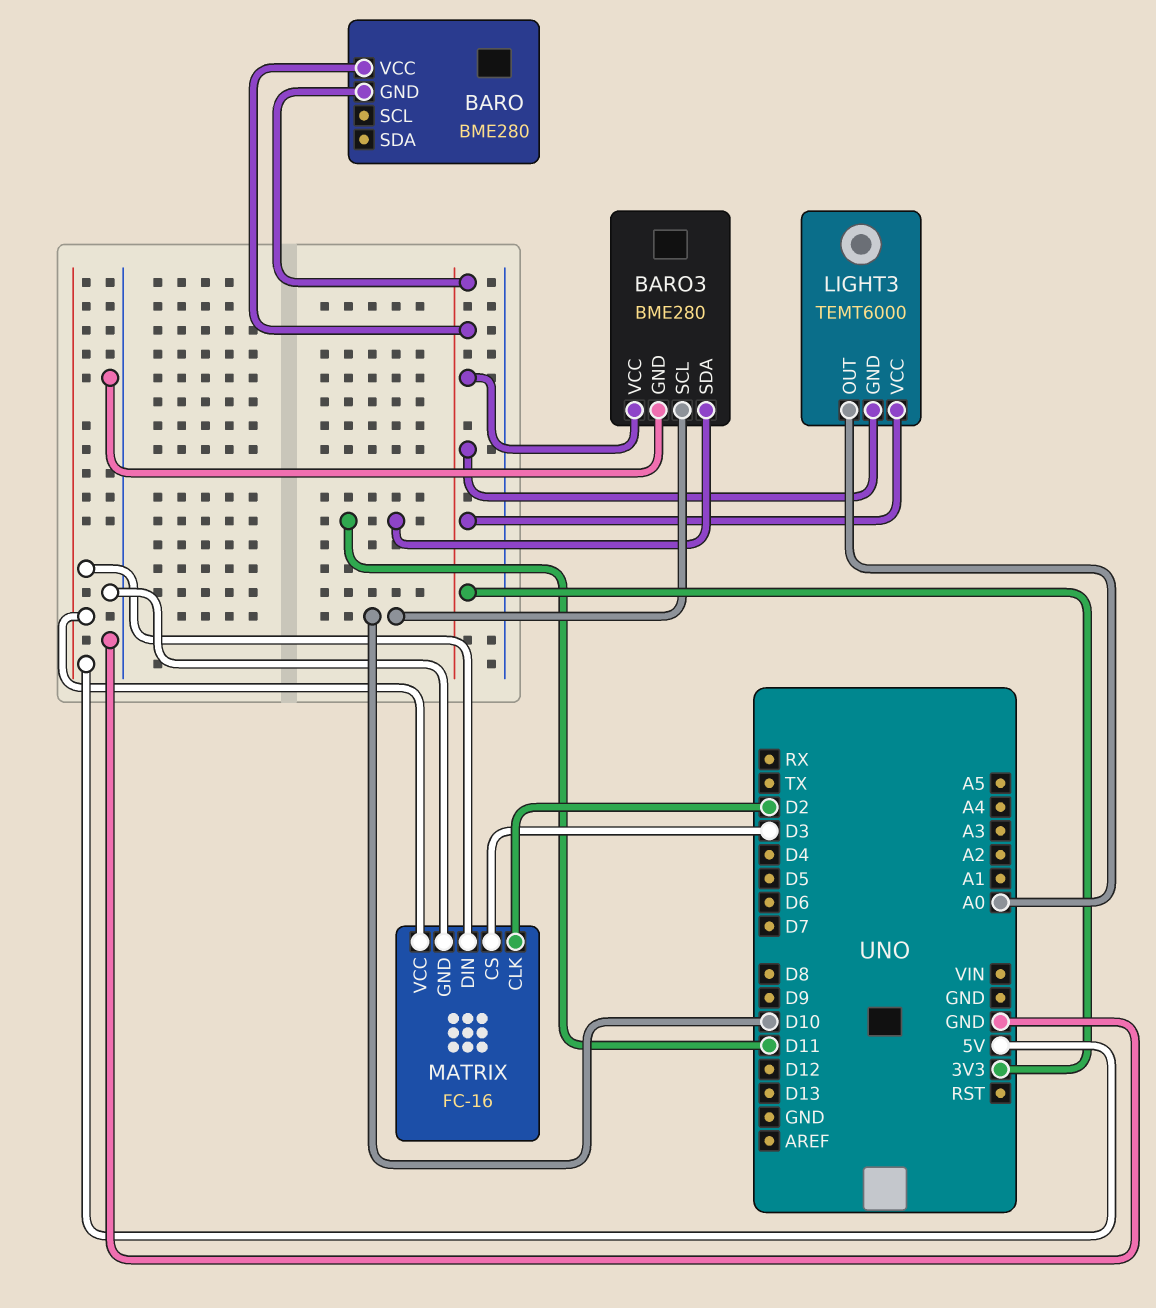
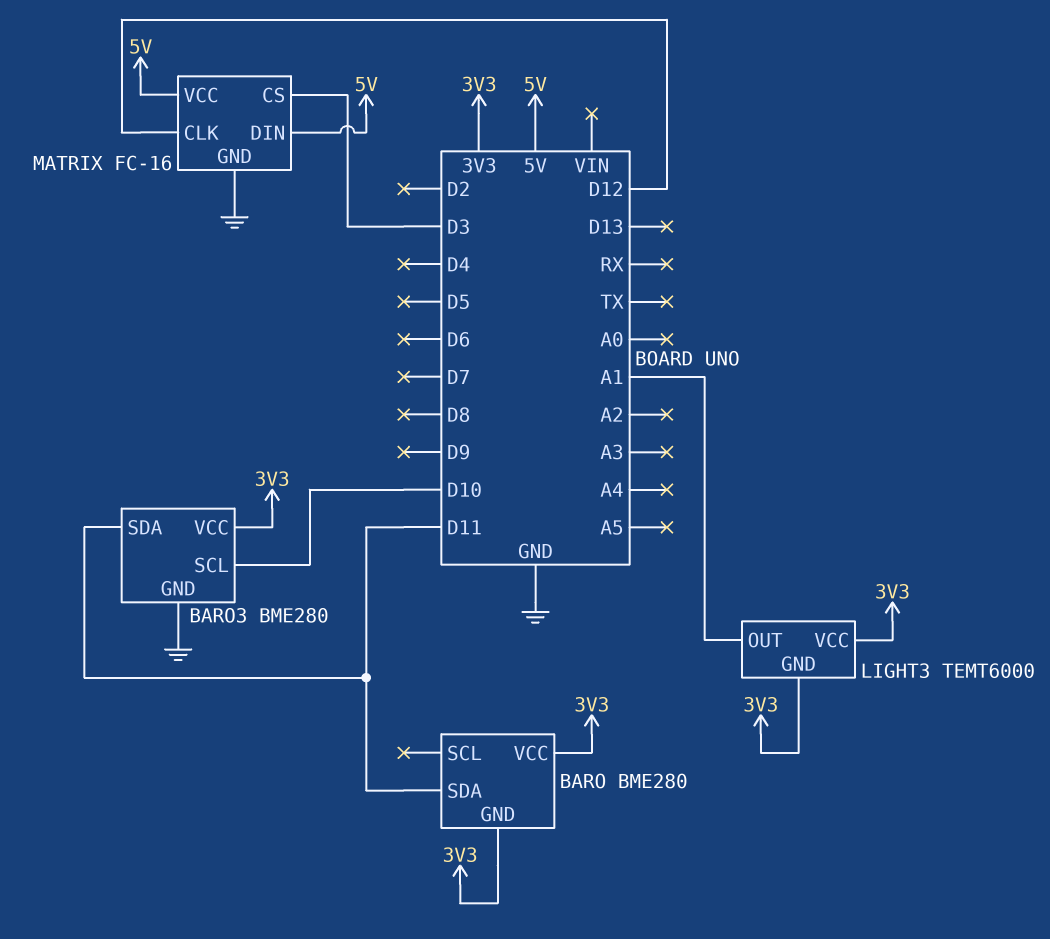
BARO pin SDA: none -> D11
LIGHT3 pin OUT: A0 -> A1
MATRIX pin CLK: D2 -> D12

